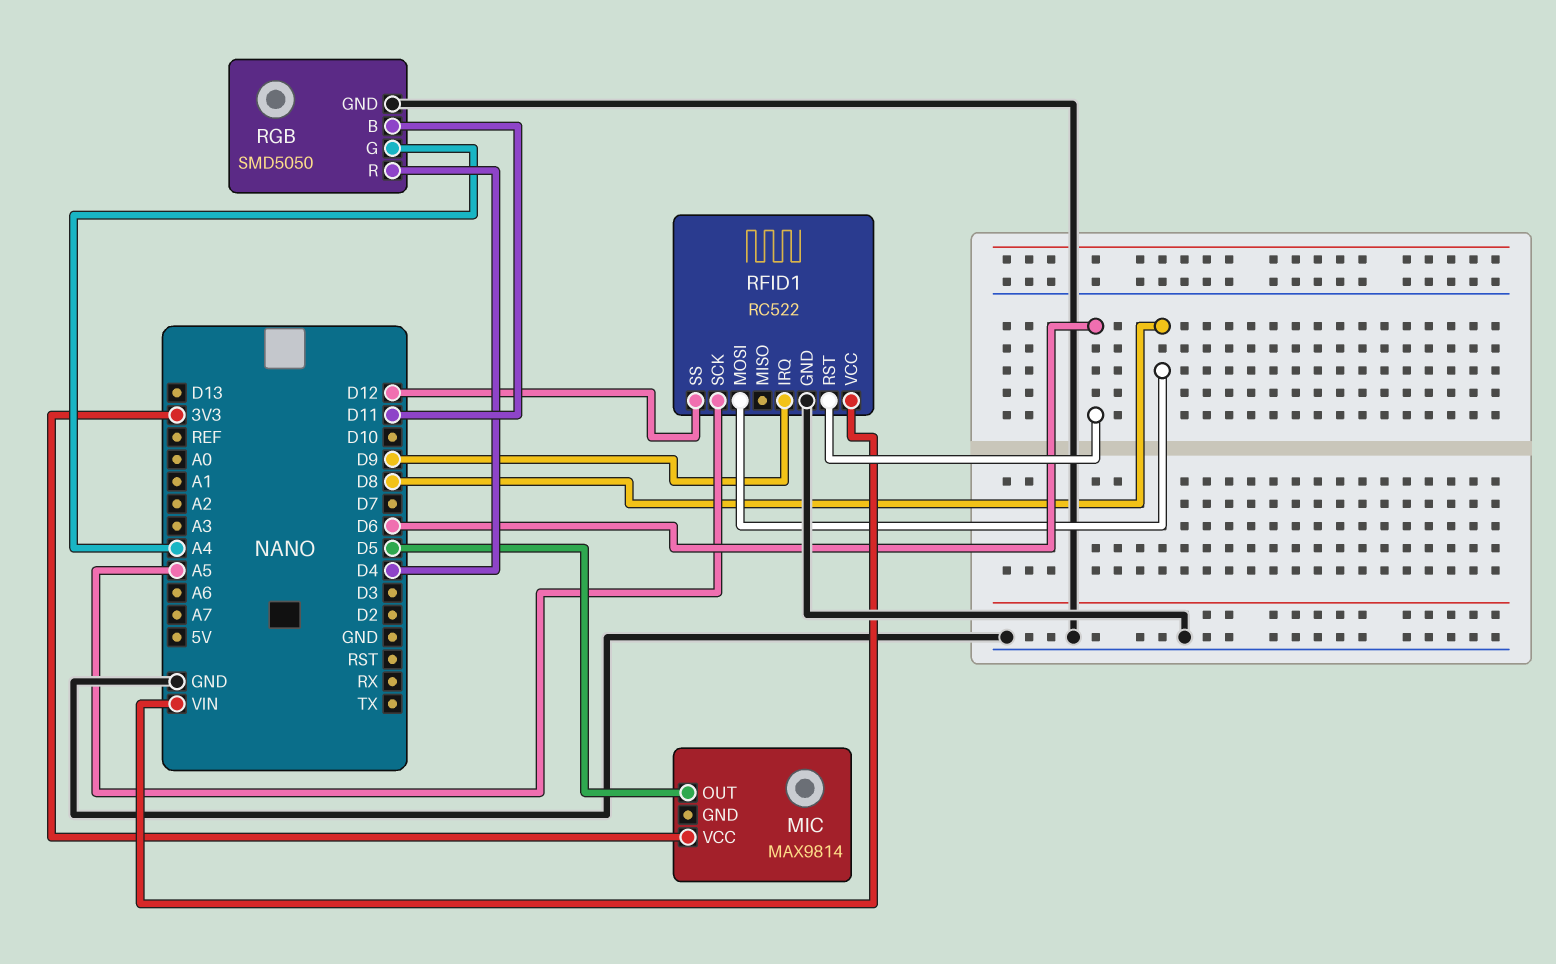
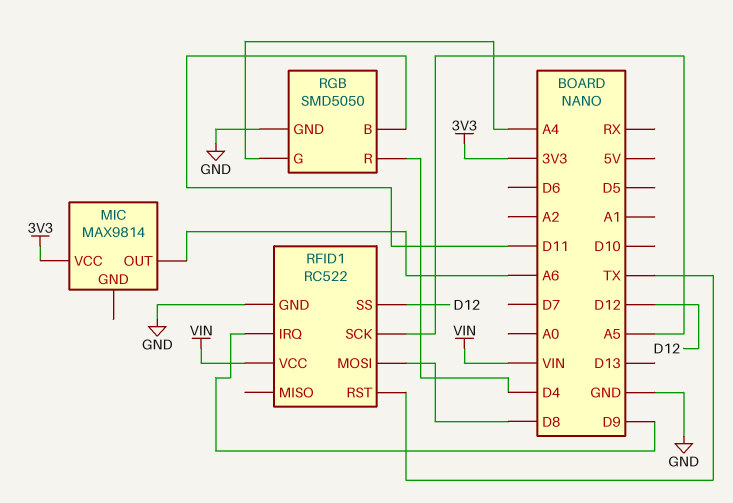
MIC pin OUT: D5 -> A6
RFID1 pin RST: D6 -> TX

